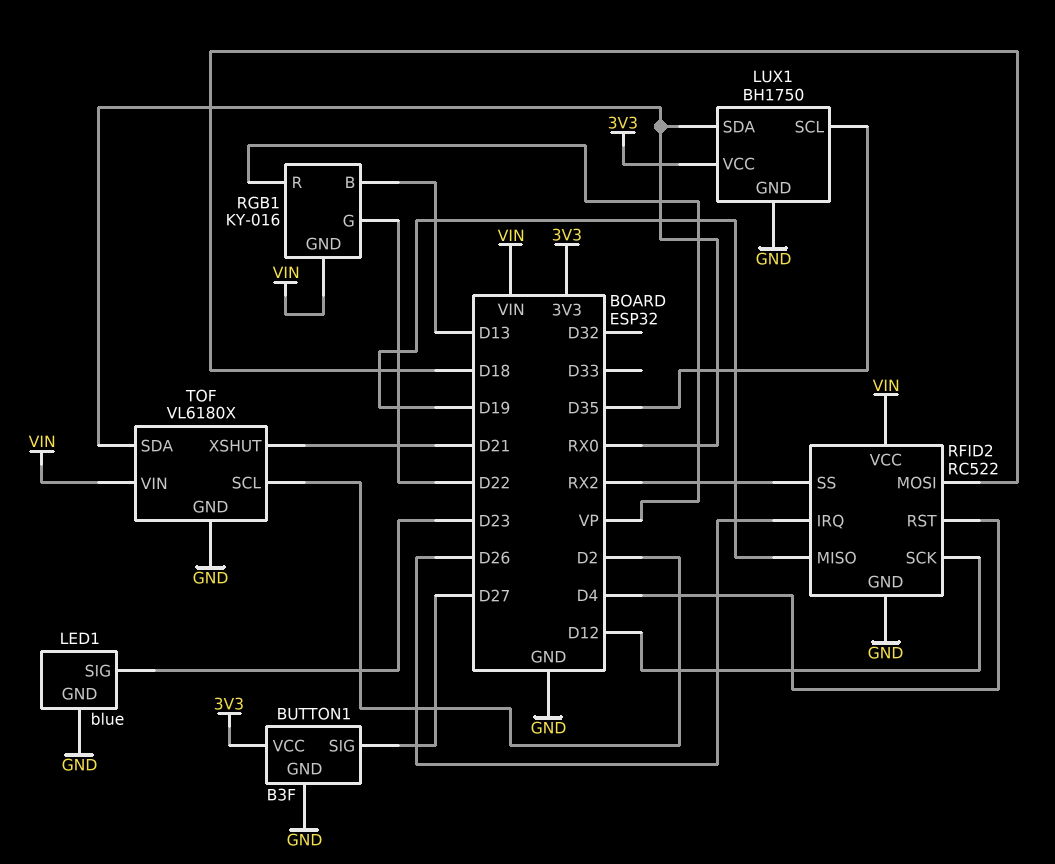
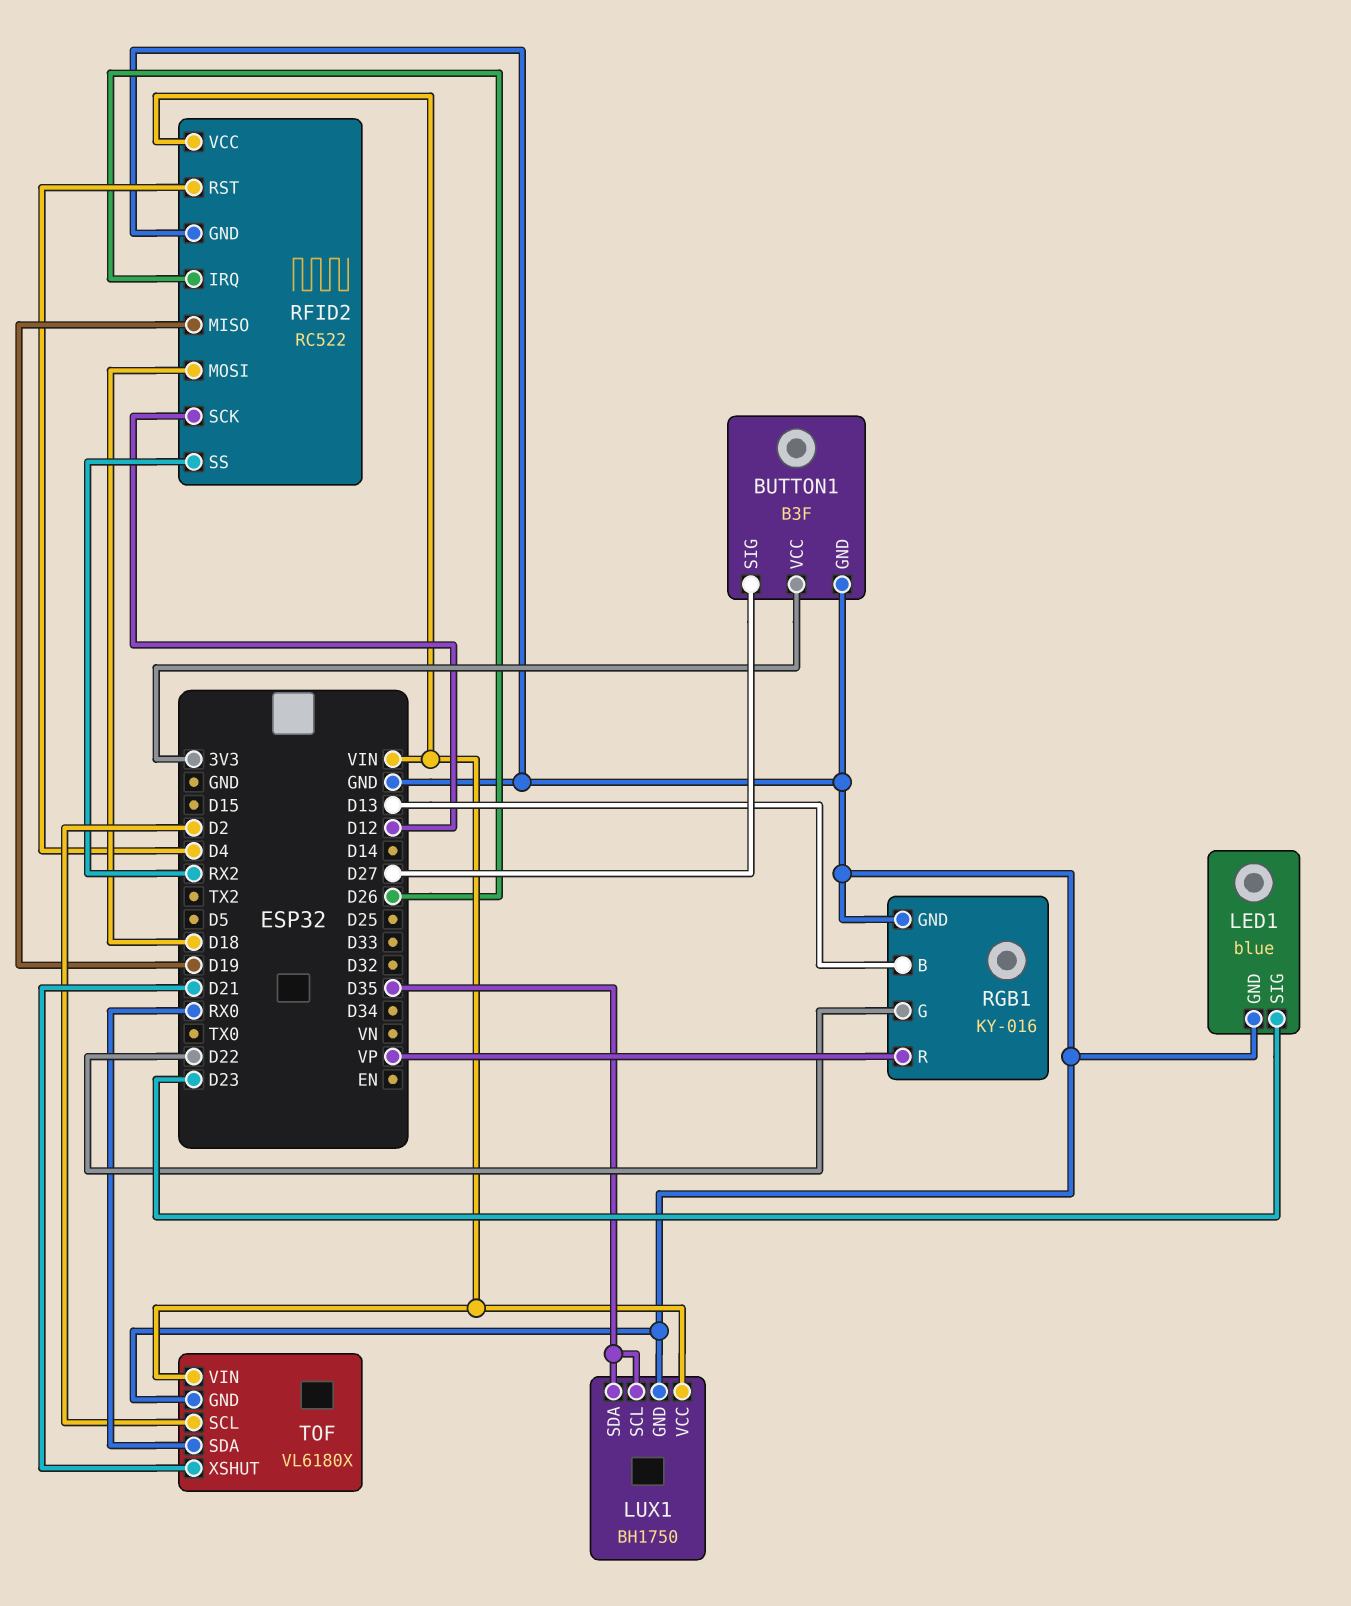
LUX1 pin SDA: RX0 -> D35
LUX1 pin VCC: 3V3 -> VIN
RGB1 pin GND: VIN -> GND

